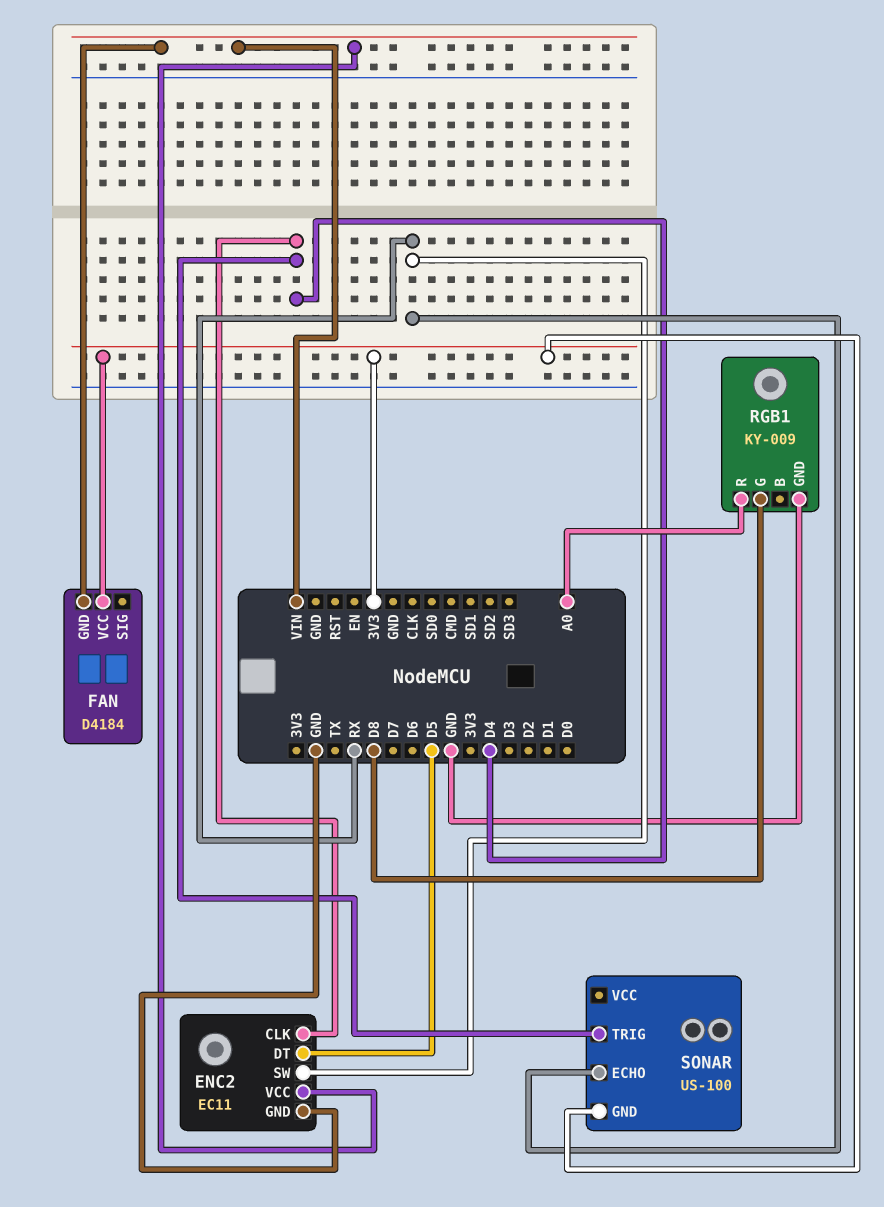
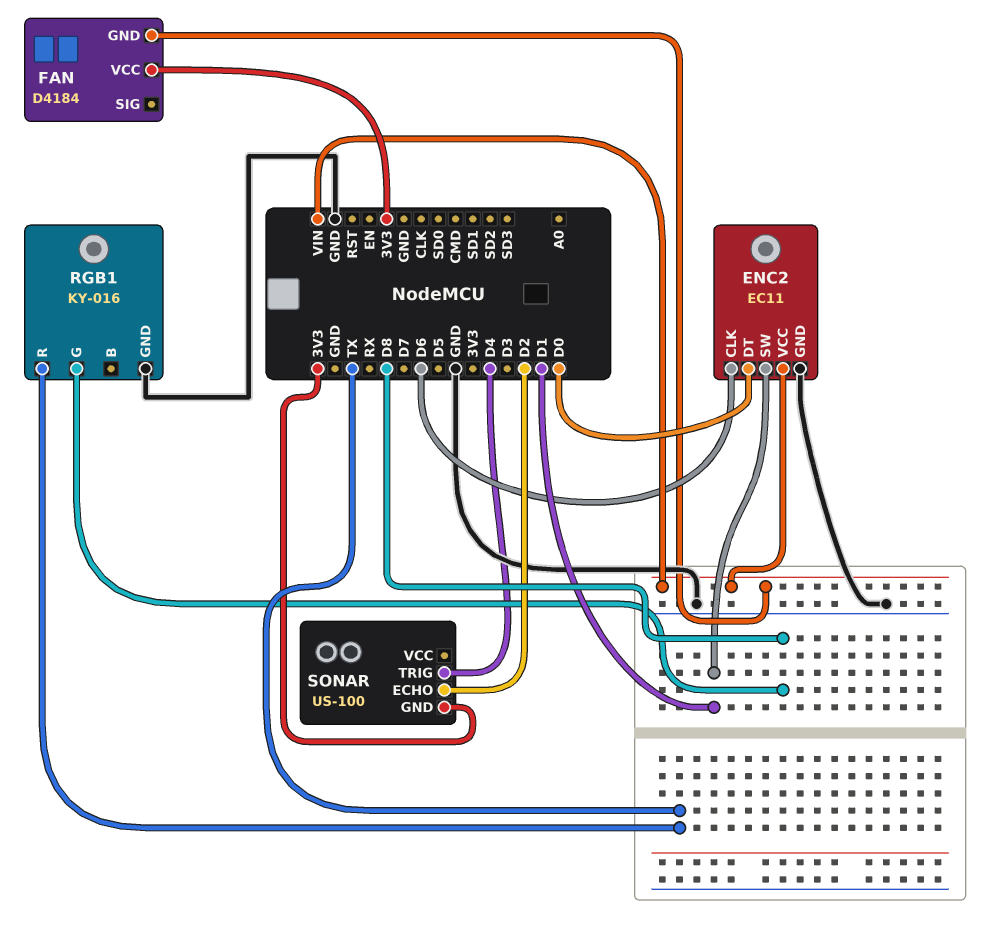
ENC2 pin CLK: D4 -> D6
ENC2 pin DT: D5 -> D0
ENC2 pin SW: RX -> D1
RGB1: KY-009 -> KY-016
RGB1 pin R: A0 -> TX
SONAR pin ECHO: RX -> D2

